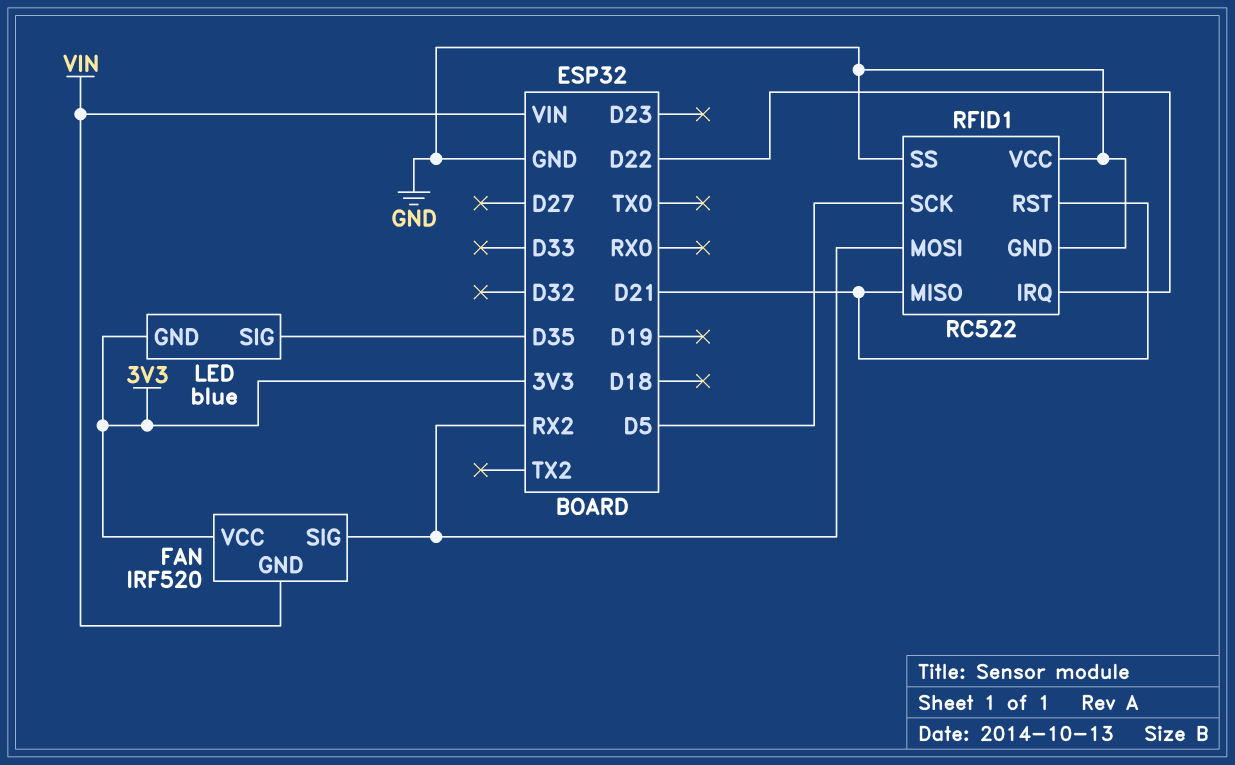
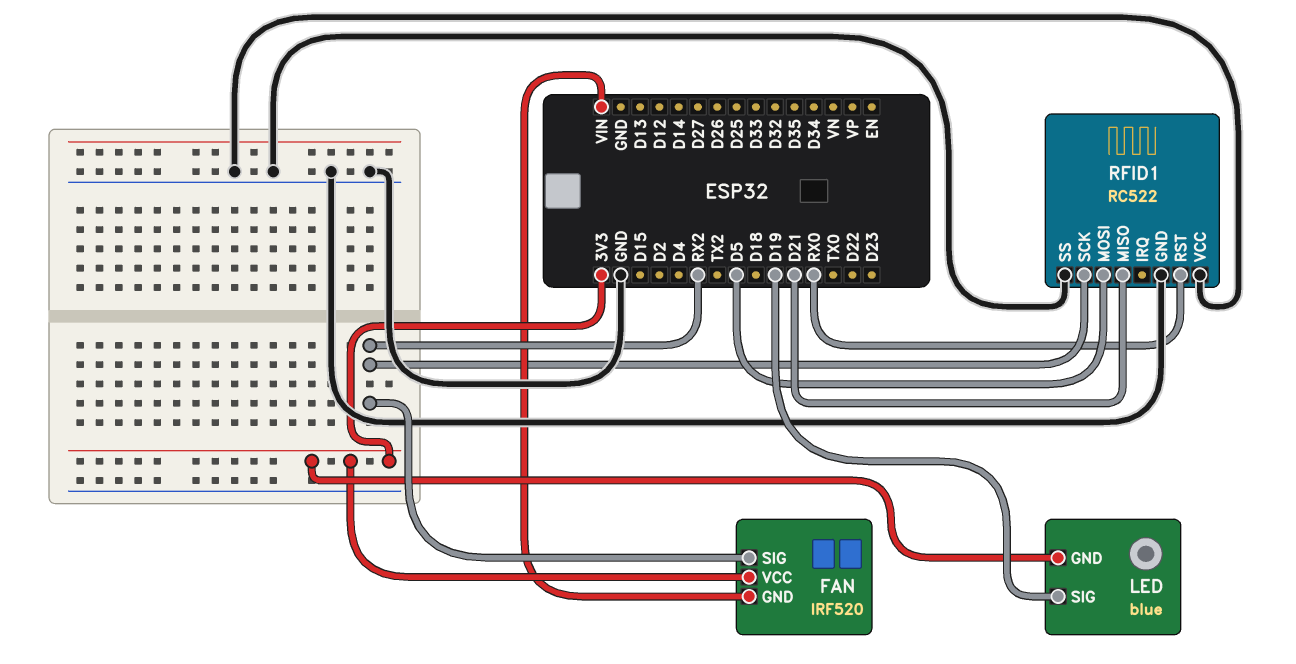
LED pin SIG: D35 -> D19
RFID1 pin IRQ: D22 -> none
RFID1 pin MOSI: RX2 -> D5
RFID1 pin RST: D21 -> RX0
RFID1 pin SCK: D5 -> RX2

